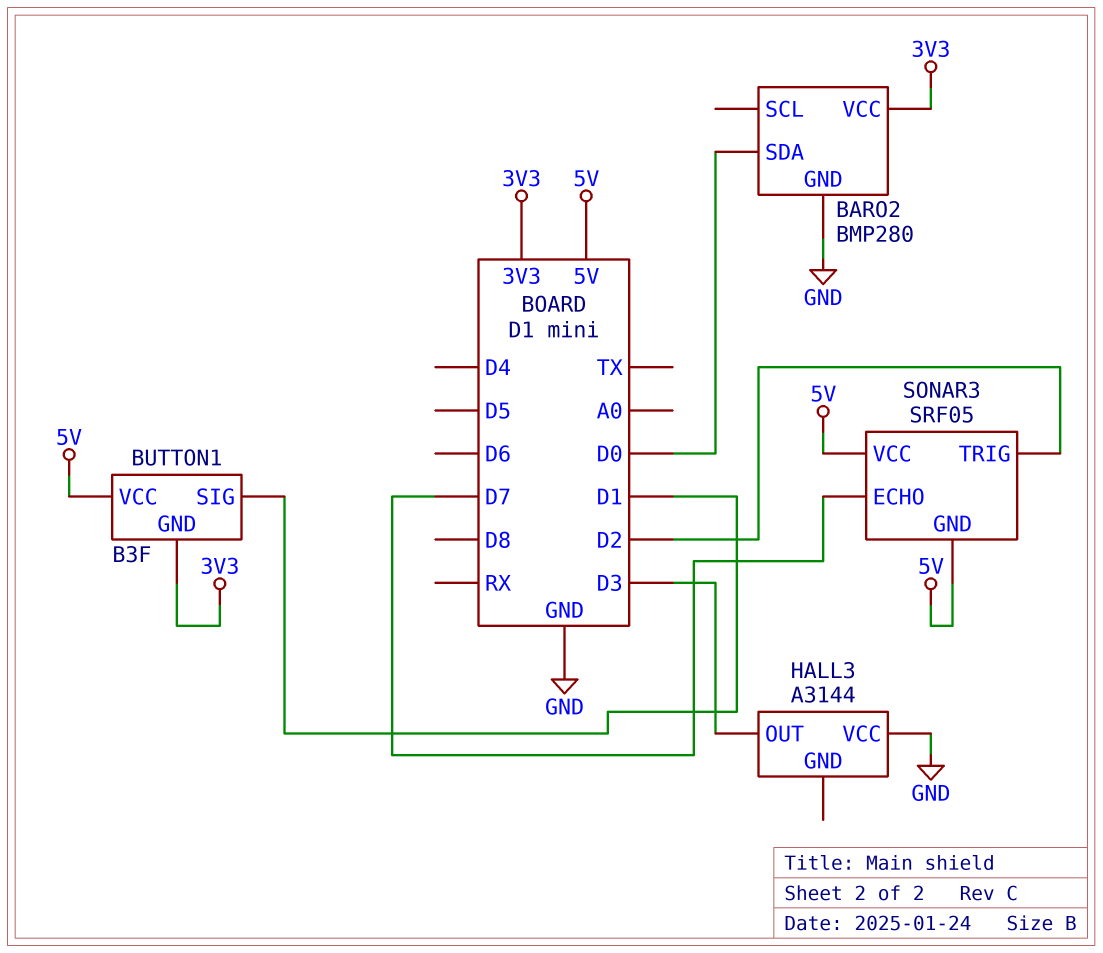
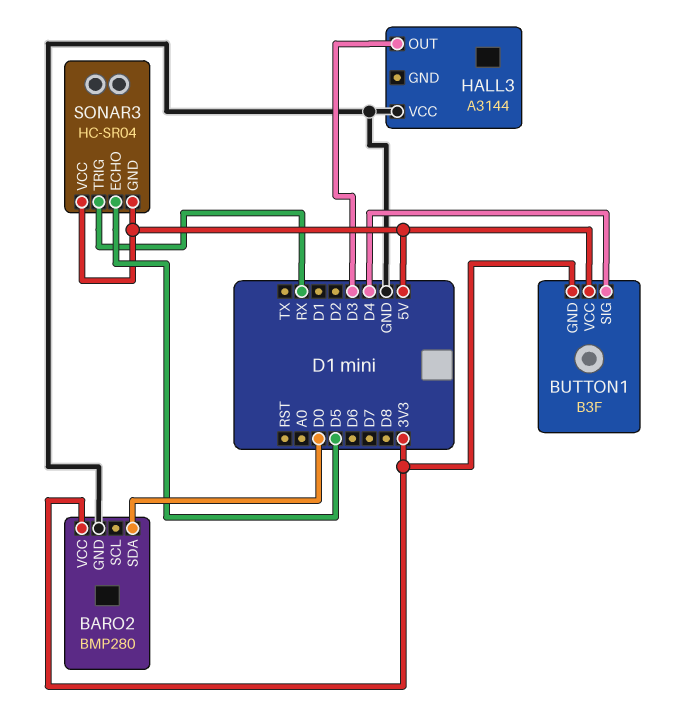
BUTTON1 pin SIG: D1 -> D4
SONAR3: SRF05 -> HC-SR04
SONAR3 pin ECHO: D7 -> D5
SONAR3 pin TRIG: D2 -> RX

